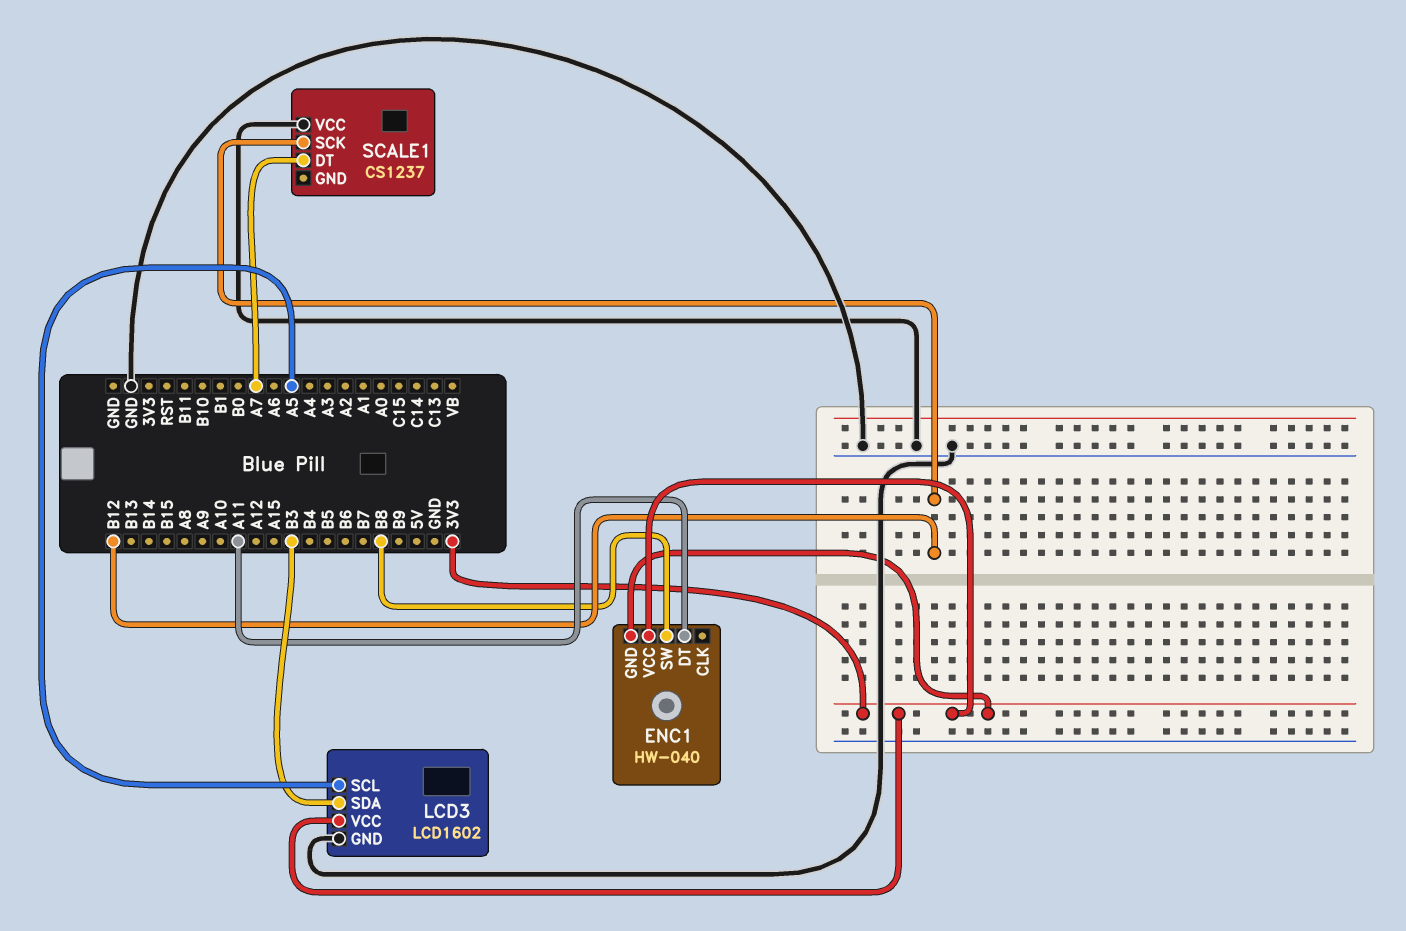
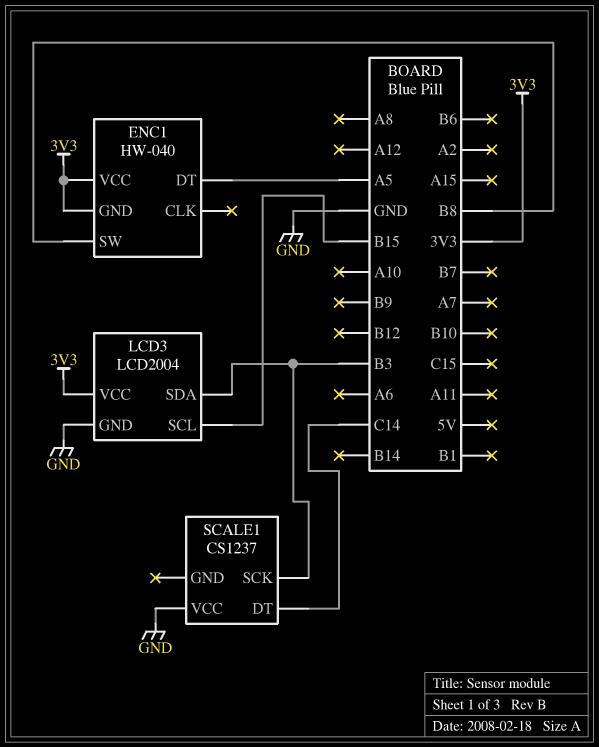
ENC1 pin DT: A11 -> A5
LCD3: LCD1602 -> LCD2004
LCD3 pin SCL: A5 -> B15
SCALE1 pin DT: A7 -> C14
SCALE1 pin SCK: B12 -> B3

